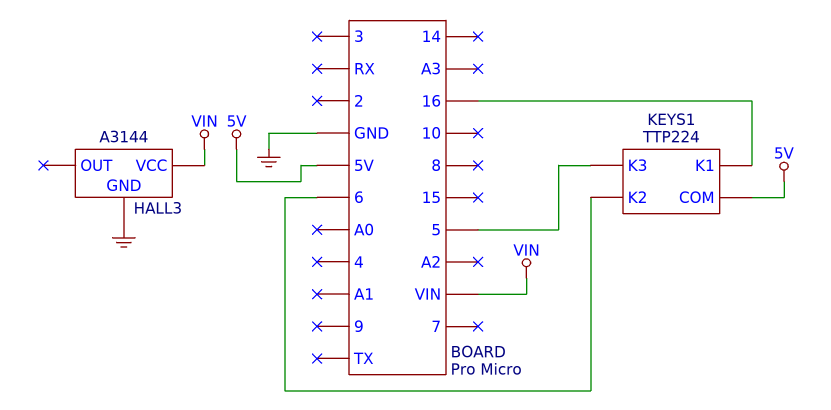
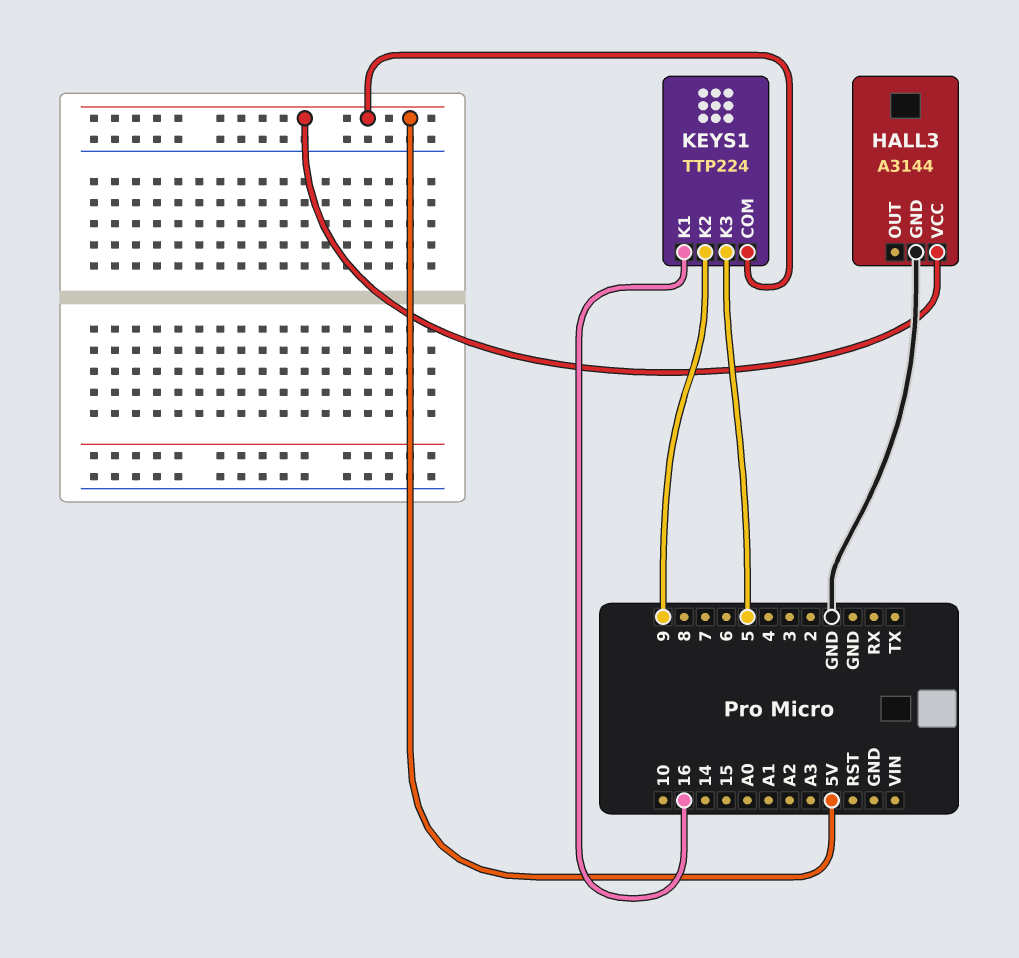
HALL3 pin VCC: VIN -> 5V
KEYS1 pin K2: 6 -> 9

